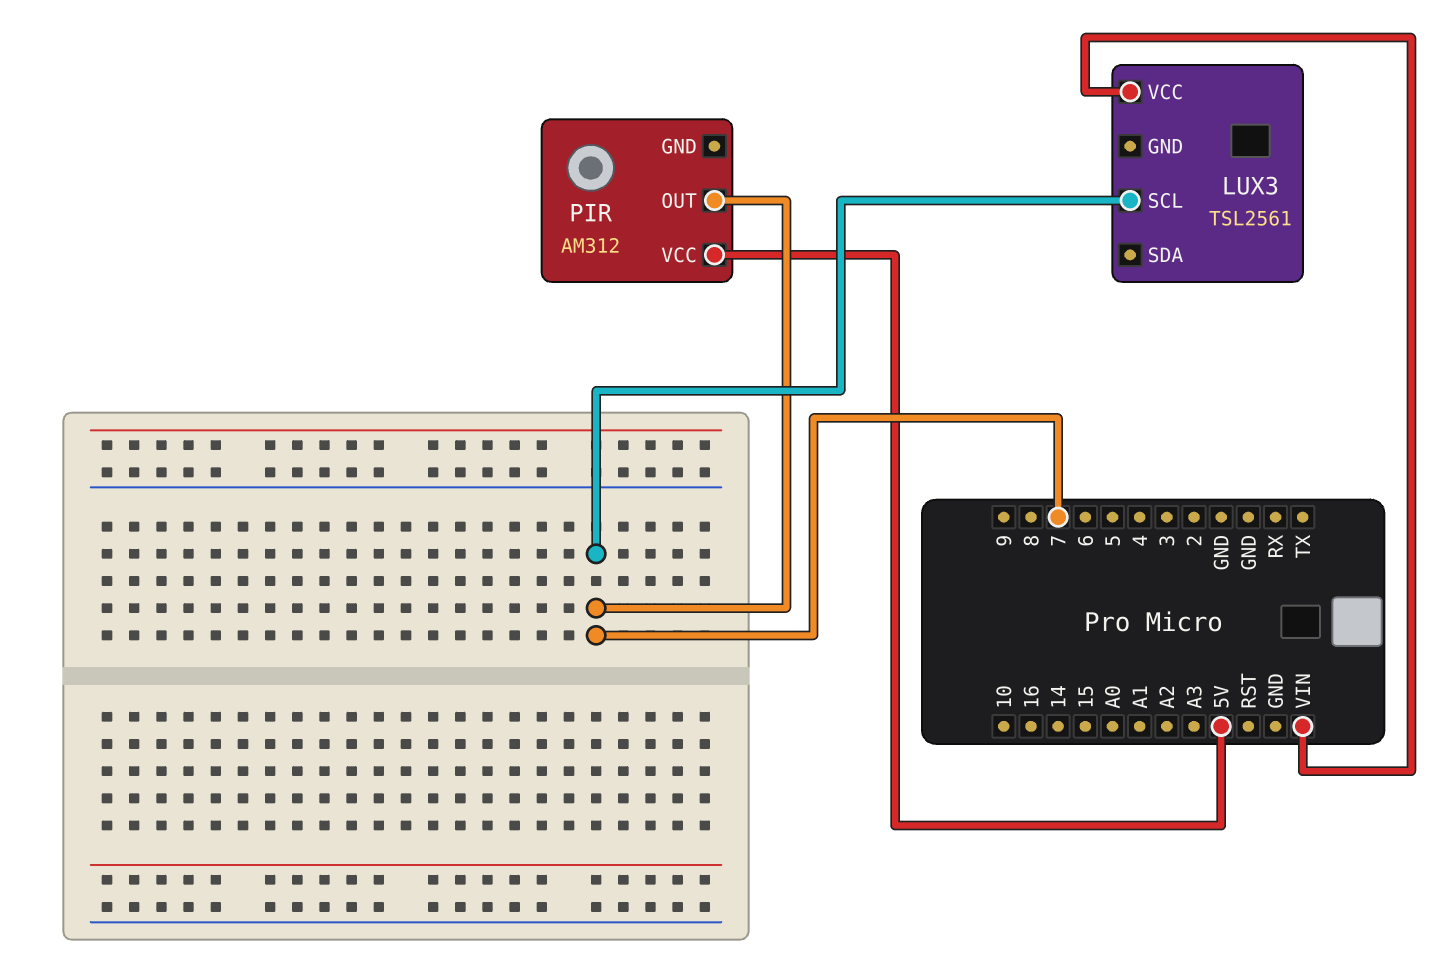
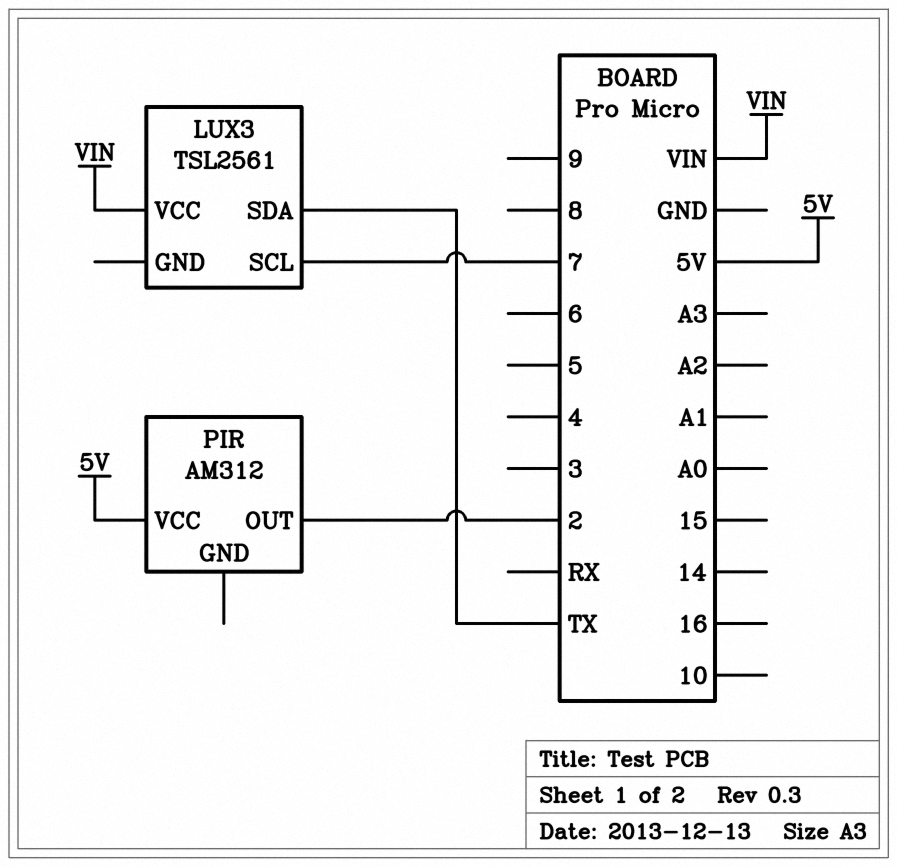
LUX3 pin SDA: none -> TX
PIR pin OUT: 7 -> 2

